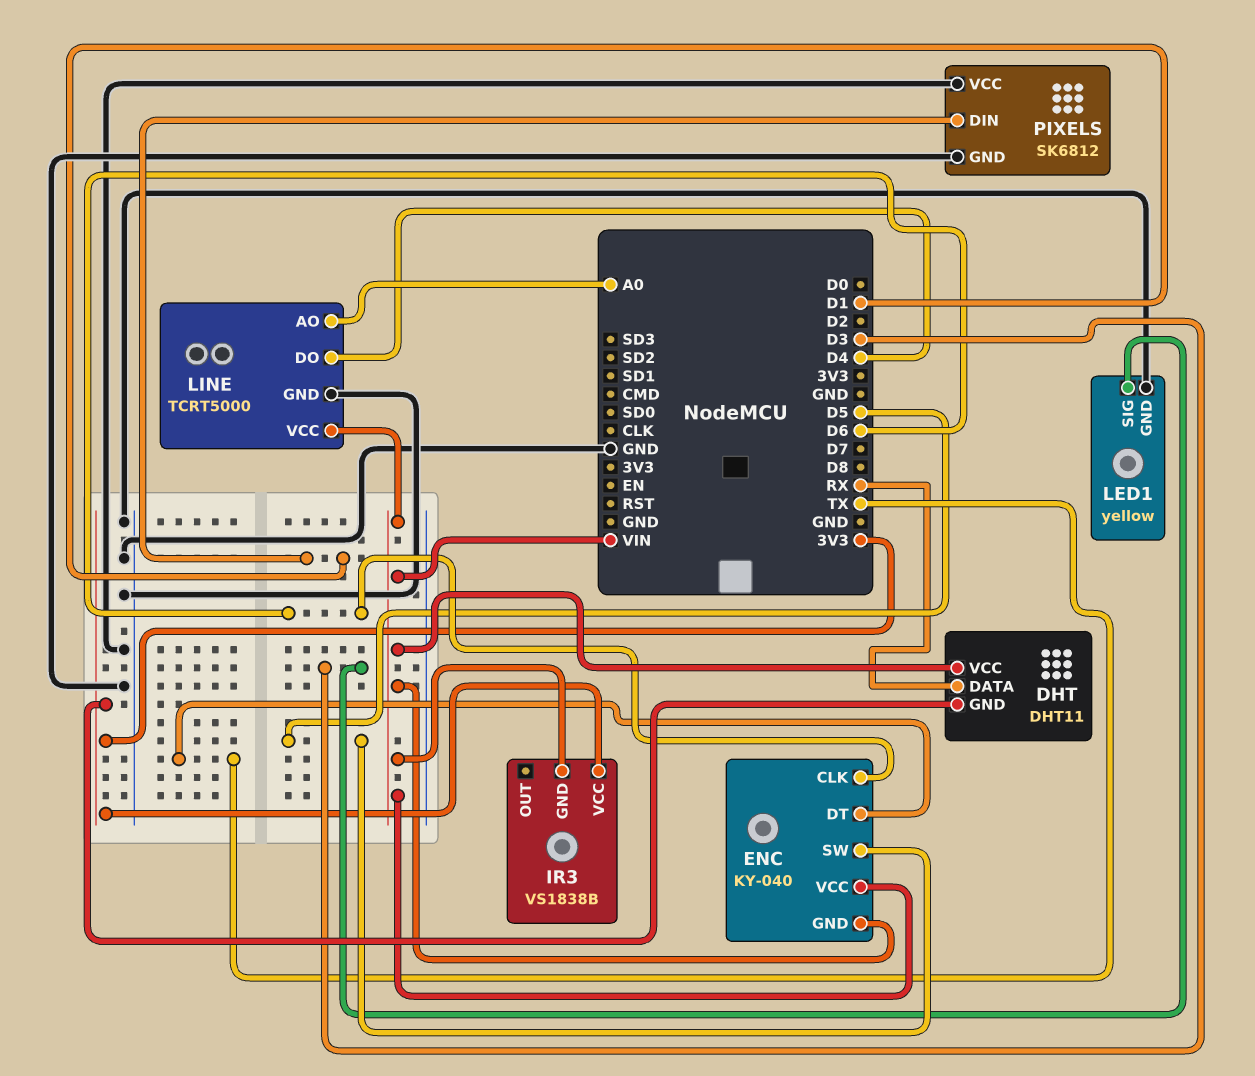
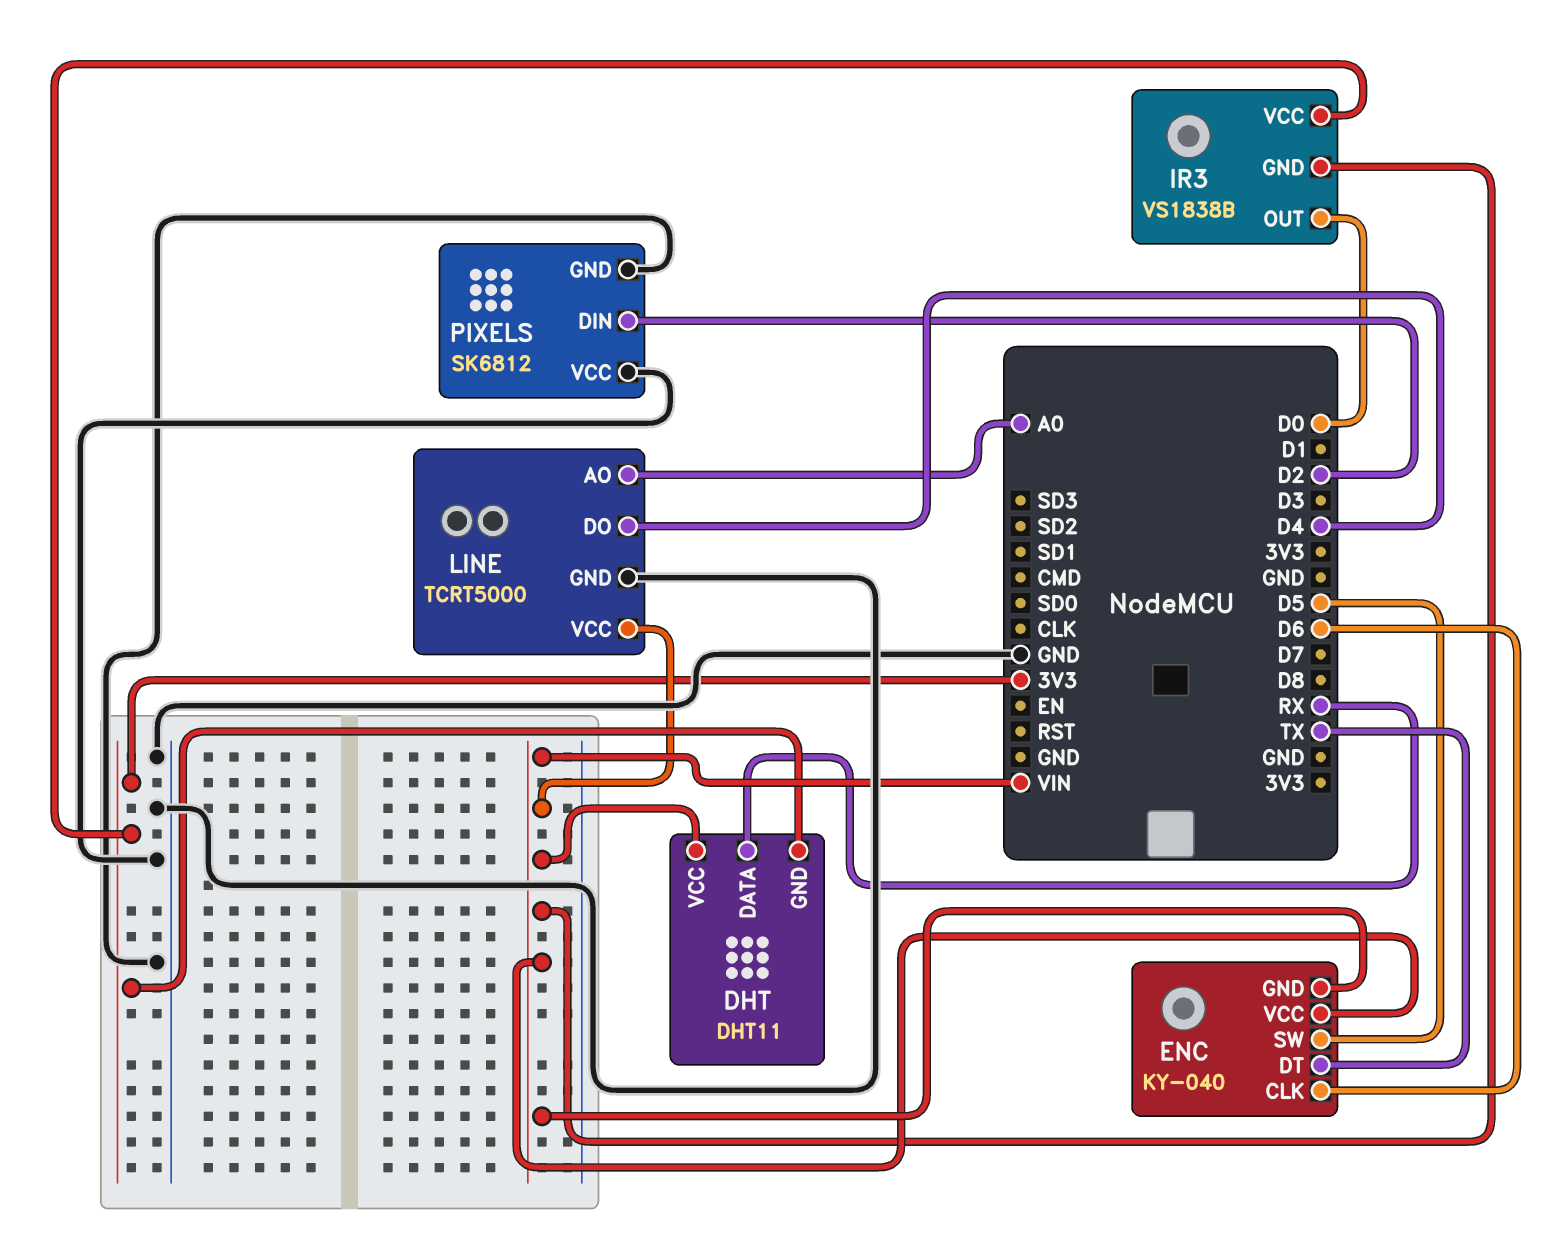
IR3 pin OUT: none -> D0
LED1: yellow -> none
LED1 pin GND: GND -> none
LED1 pin SIG: D3 -> none
PIXELS pin DIN: D1 -> D2

